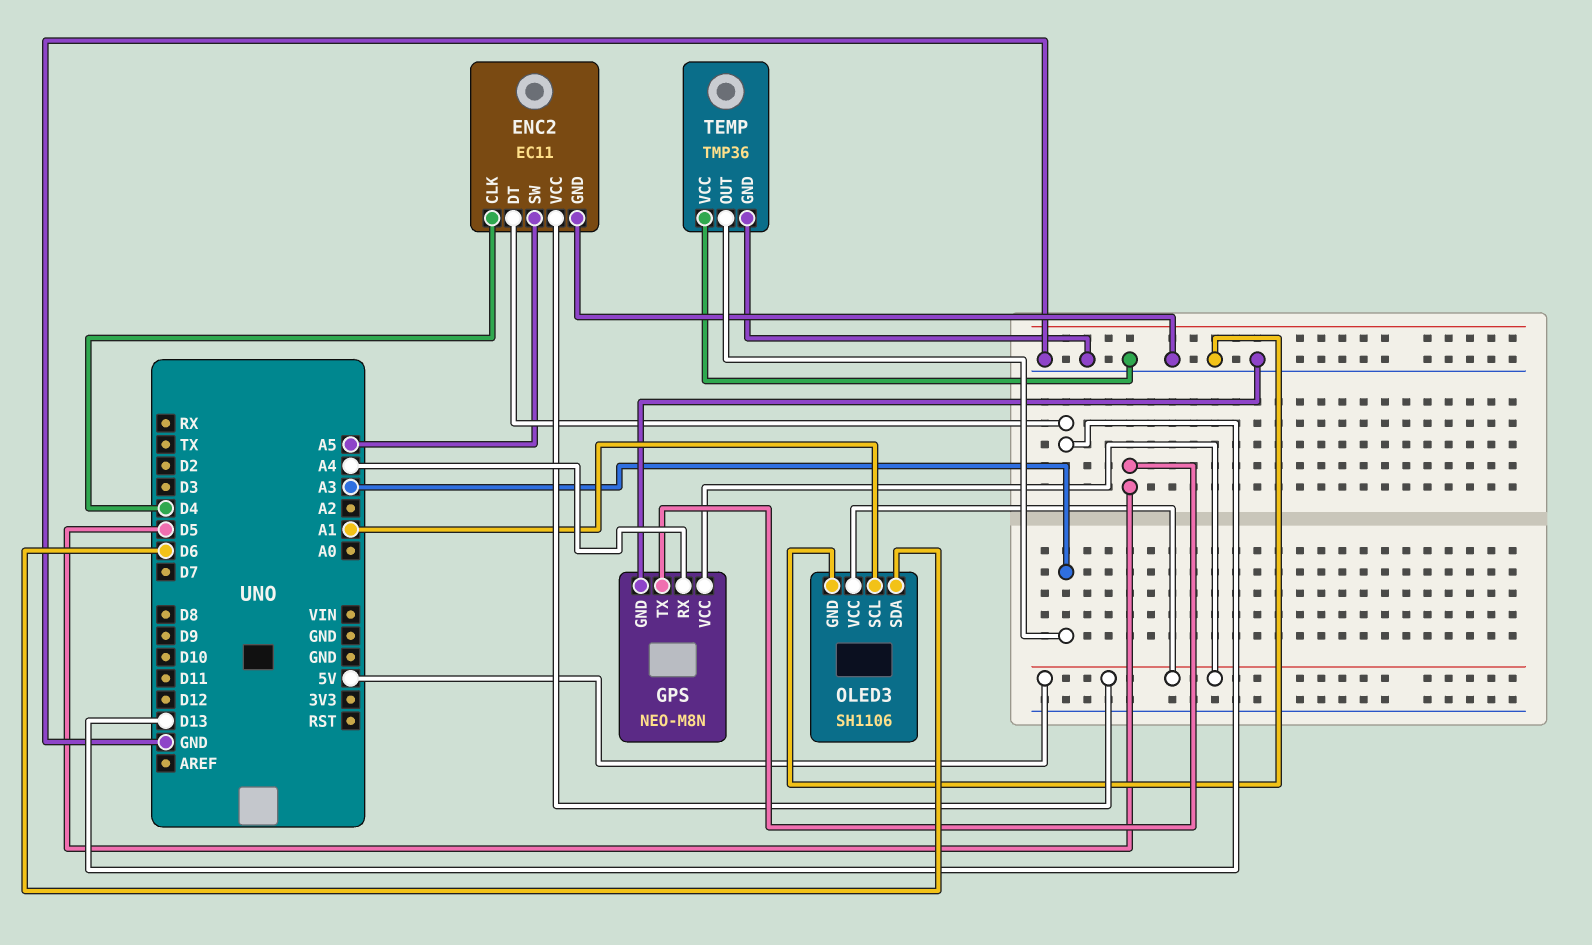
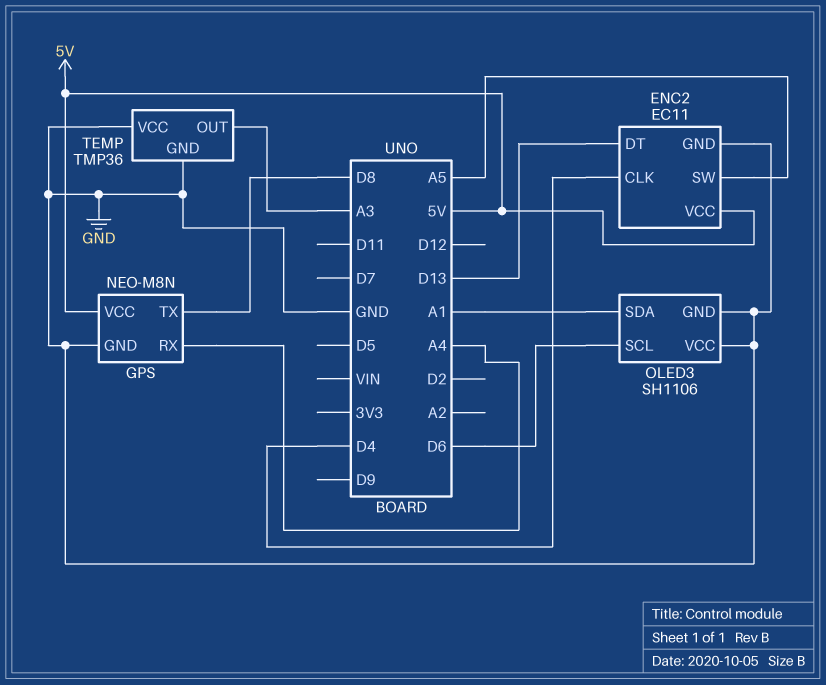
GPS pin TX: D5 -> D8
OLED3 pin SCL: A1 -> D6
OLED3 pin SDA: D6 -> A1
OLED3 pin VCC: 5V -> GND

